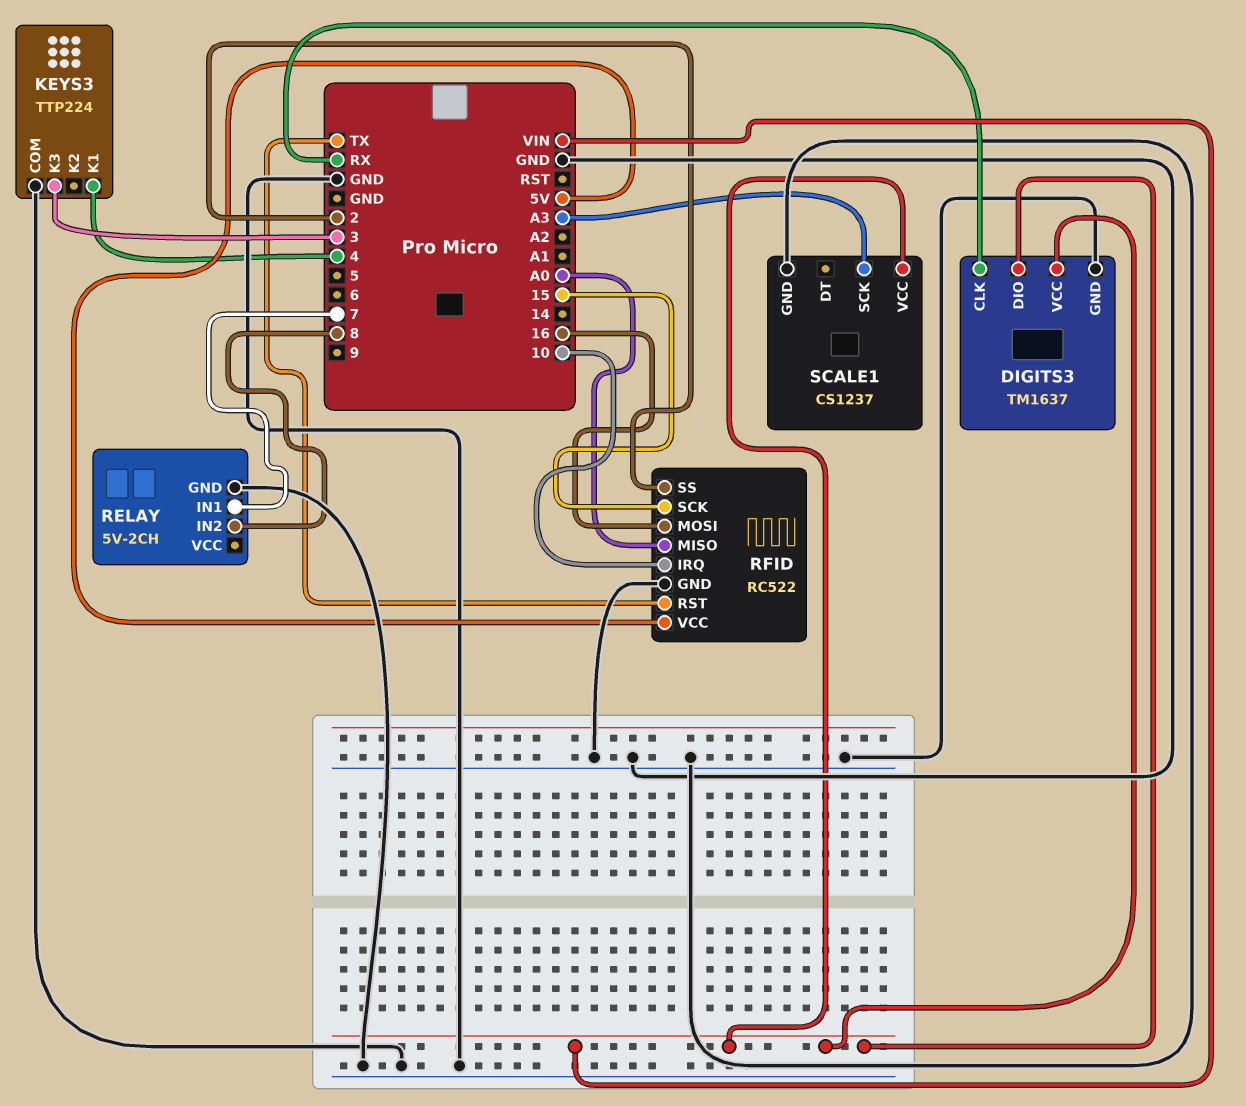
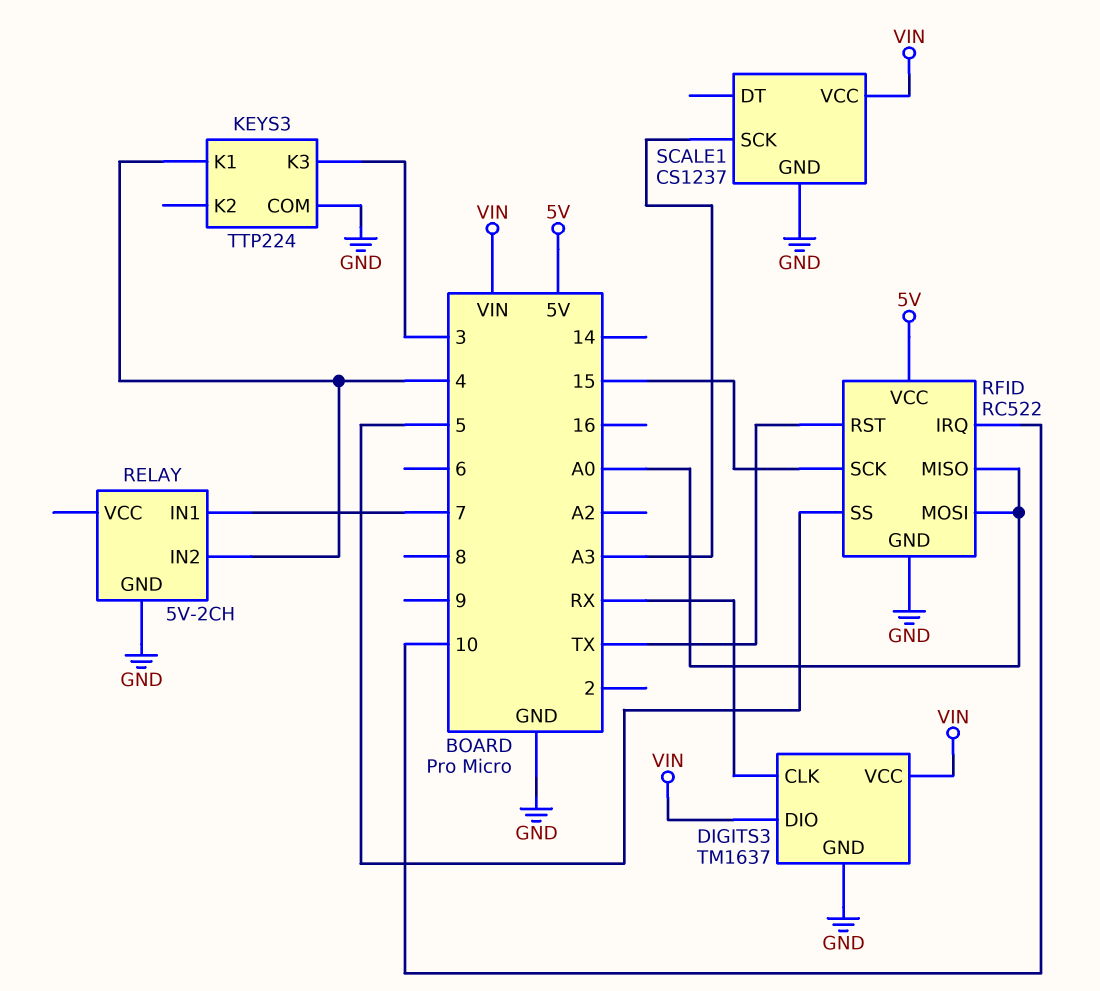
RELAY pin IN2: 8 -> 4
RFID pin MOSI: 16 -> A0
RFID pin SS: 2 -> 5

